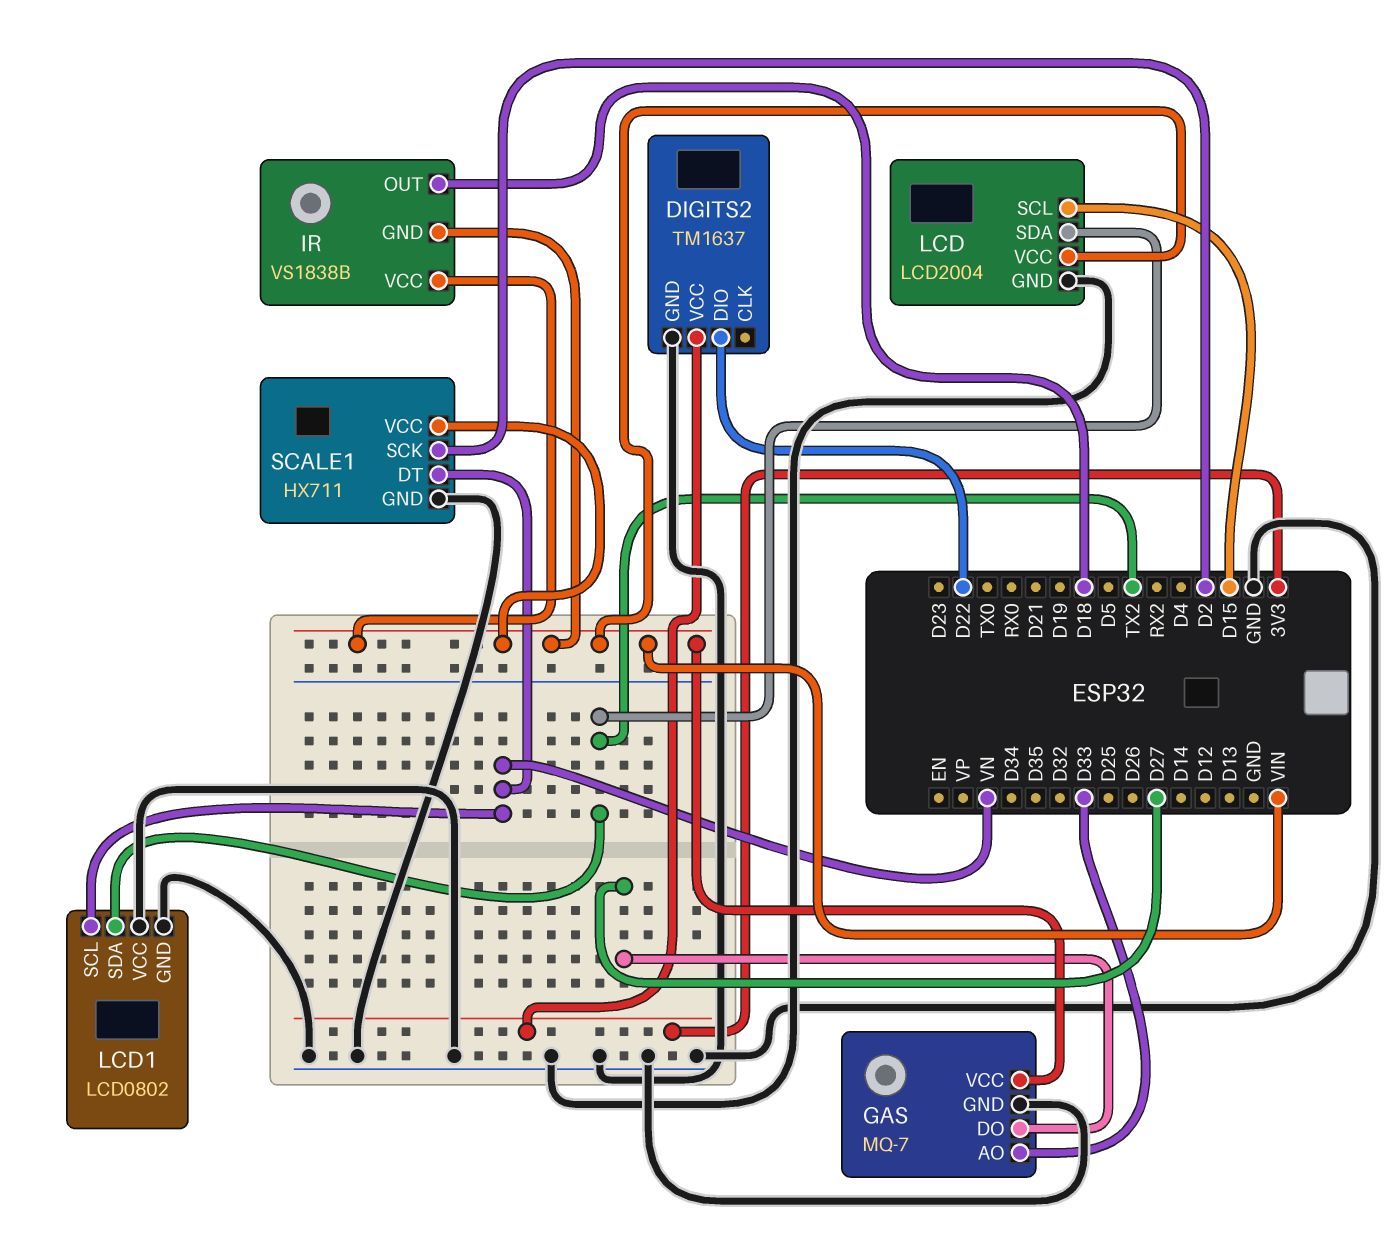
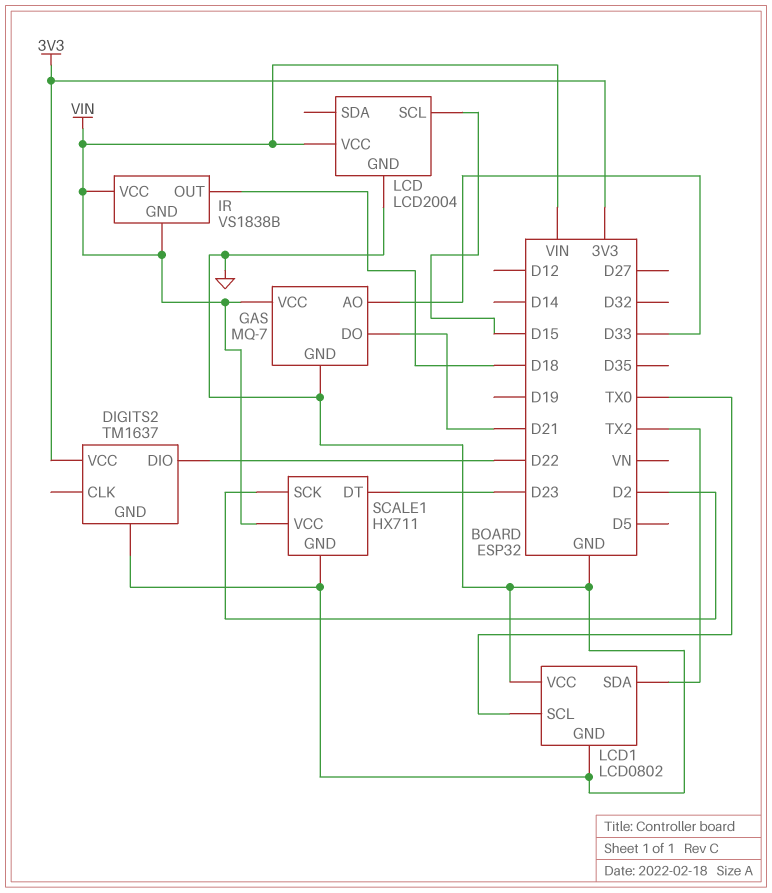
GAS pin DO: D27 -> D21
LCD pin SDA: TX2 -> none
LCD1 pin SCL: VN -> TX0
SCALE1 pin DT: VN -> D23

